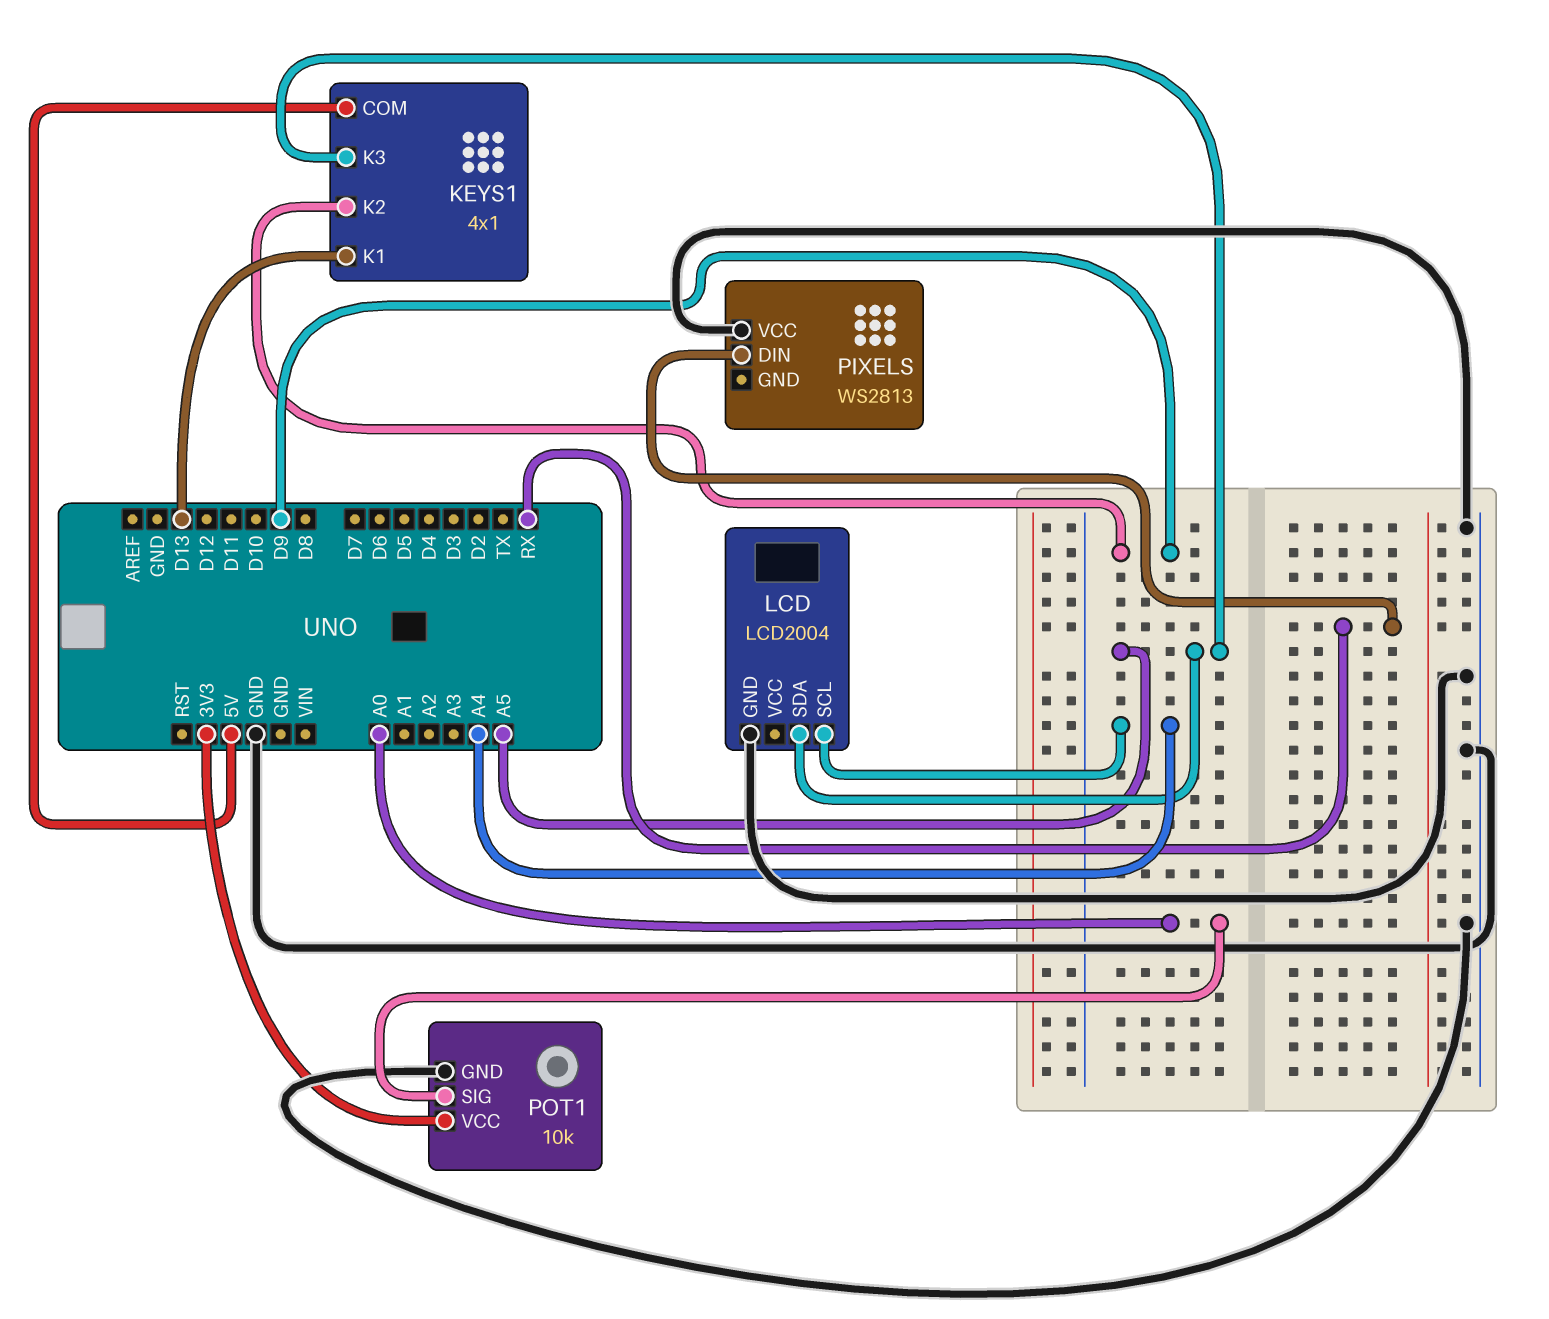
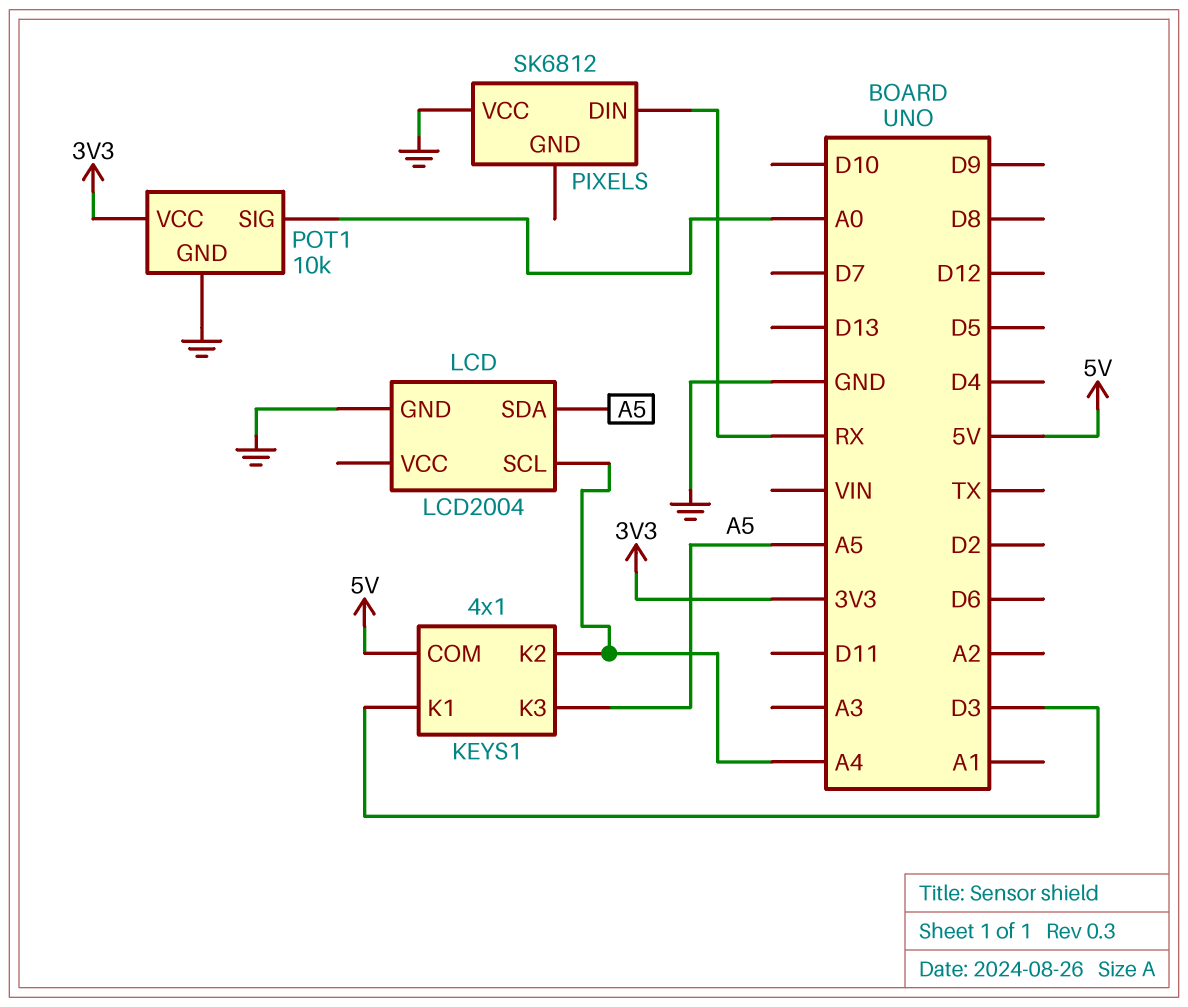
KEYS1 pin K1: D13 -> D3
KEYS1 pin K2: D9 -> A4
PIXELS: WS2813 -> SK6812

